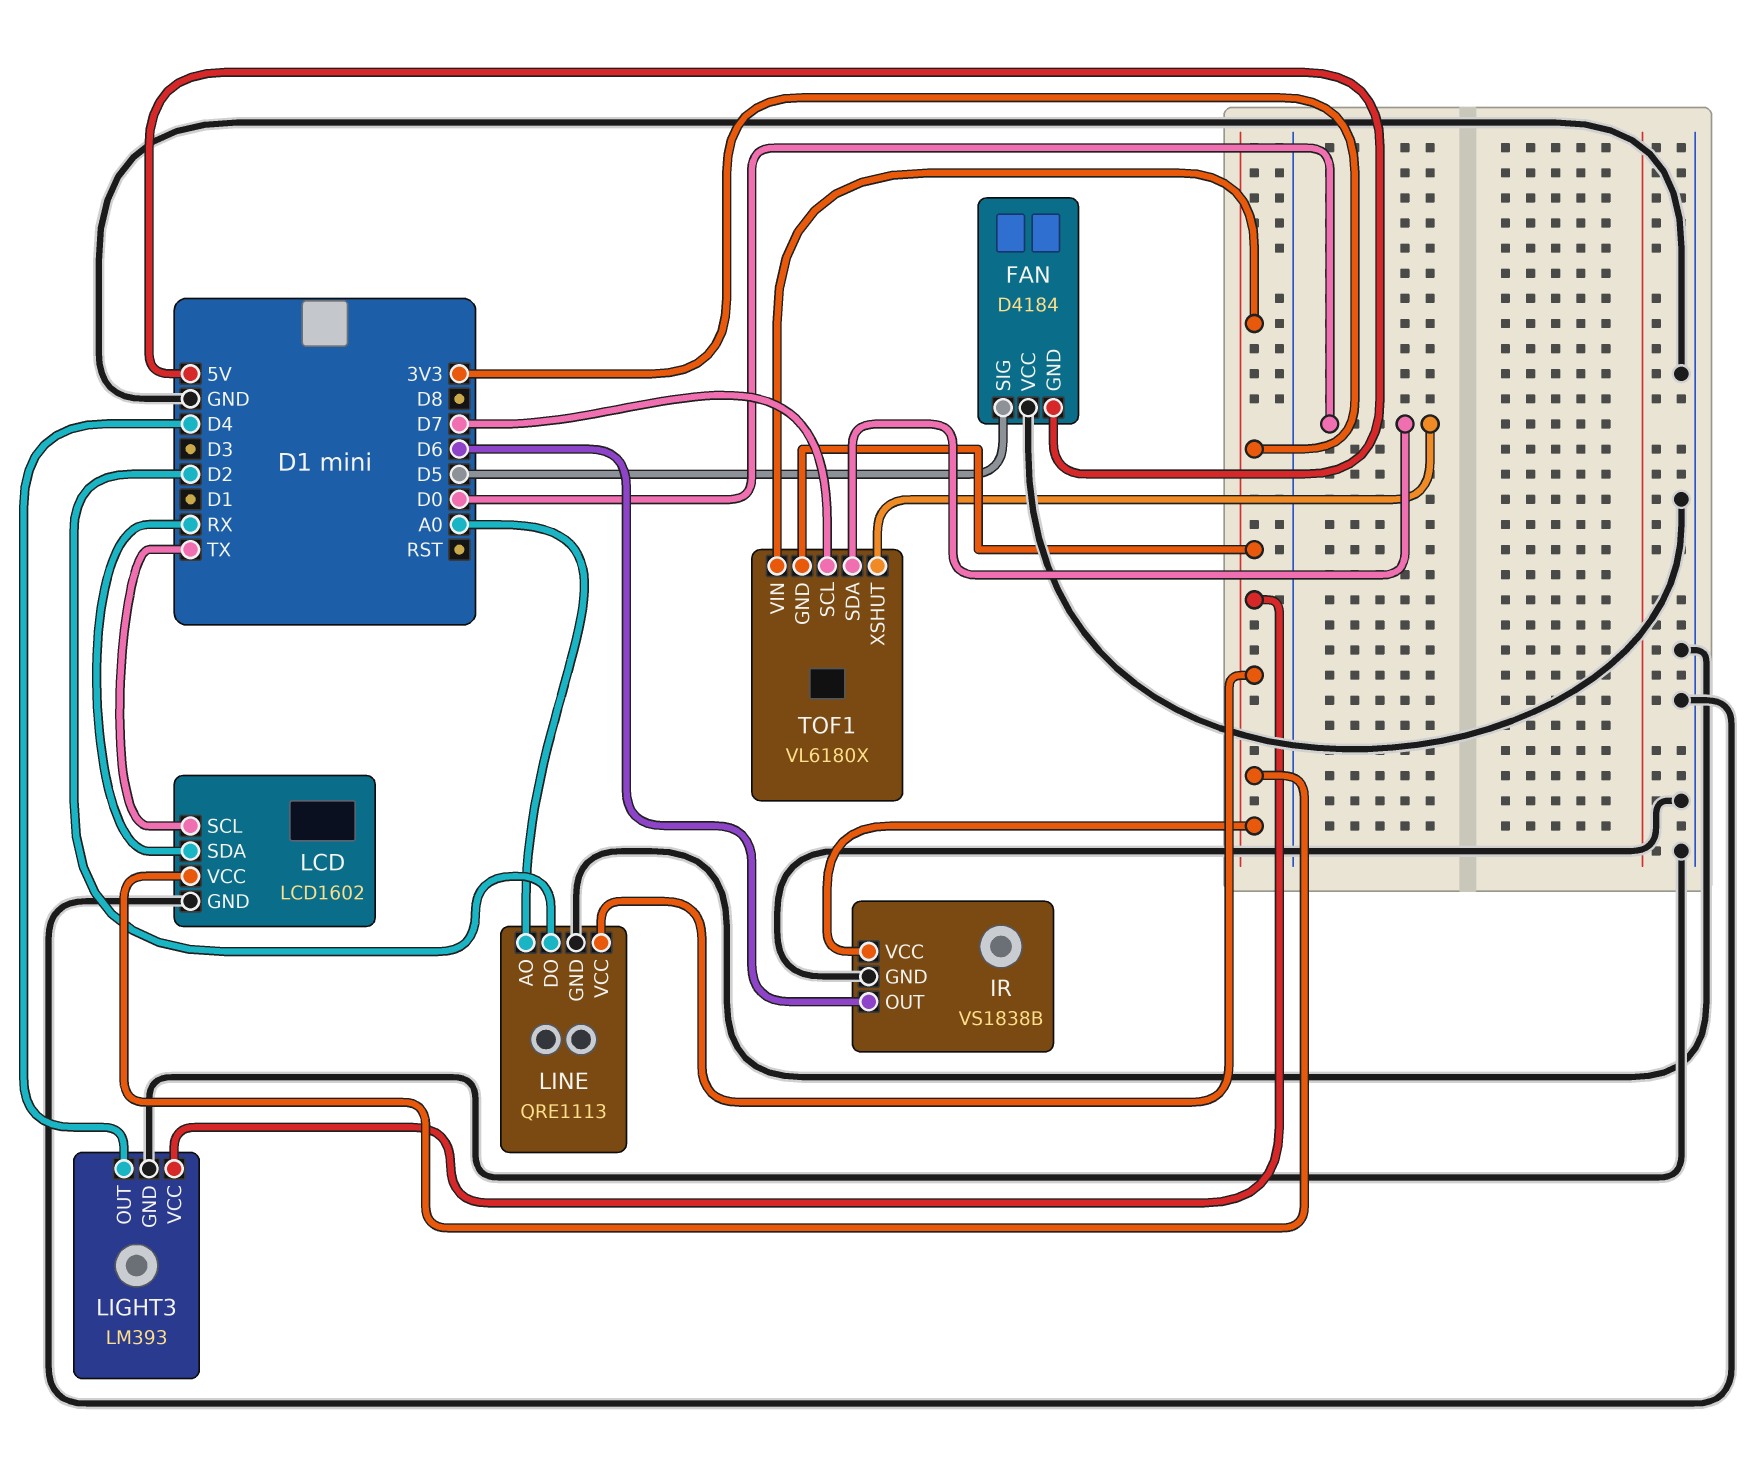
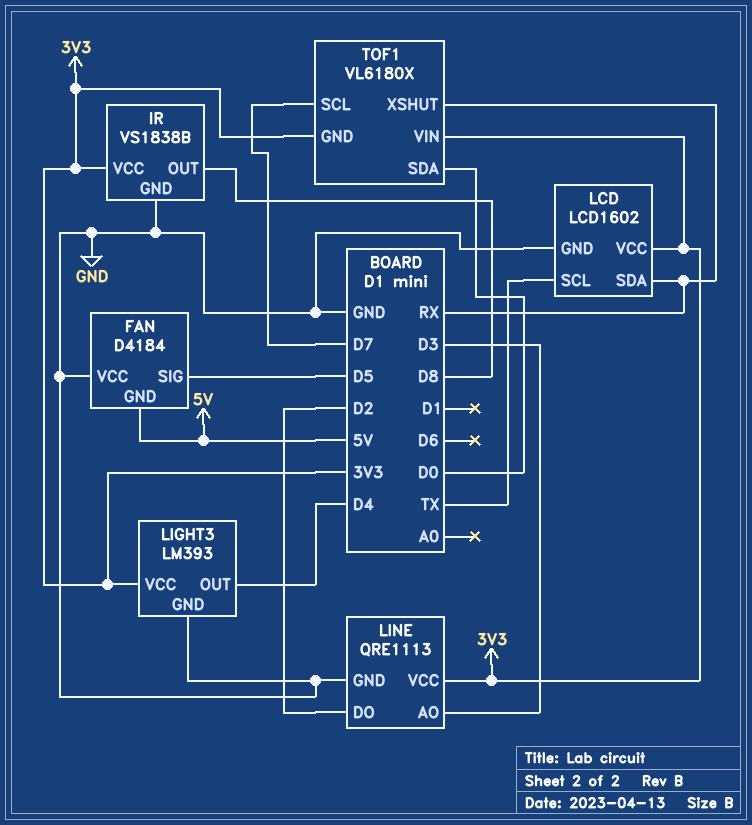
IR pin OUT: D6 -> D8
LINE pin AO: A0 -> D3
TOF1 pin XSHUT: D0 -> RX

